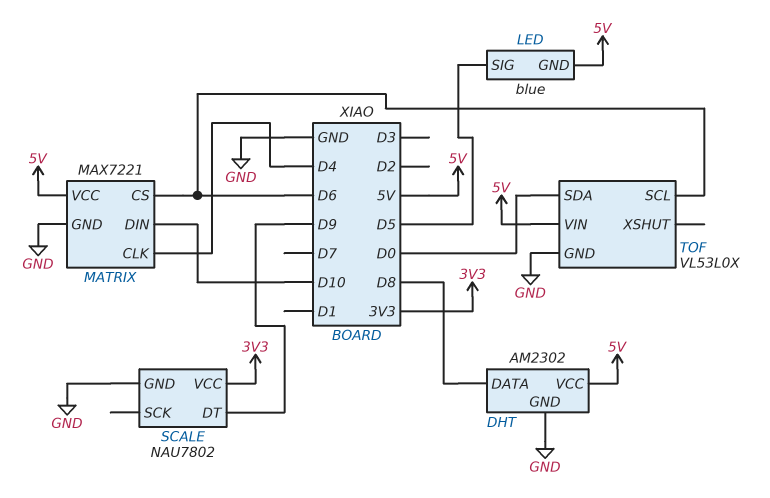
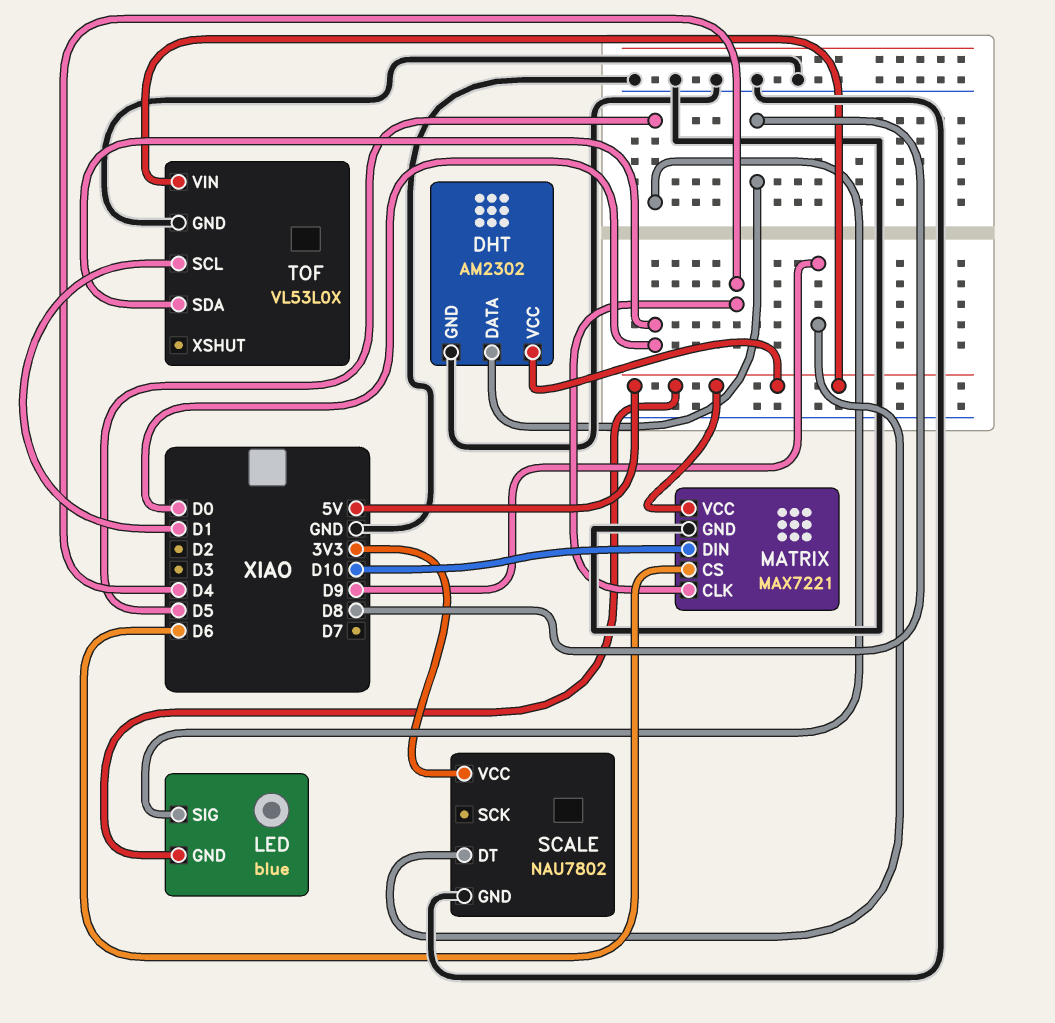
TOF pin SCL: D6 -> D1

